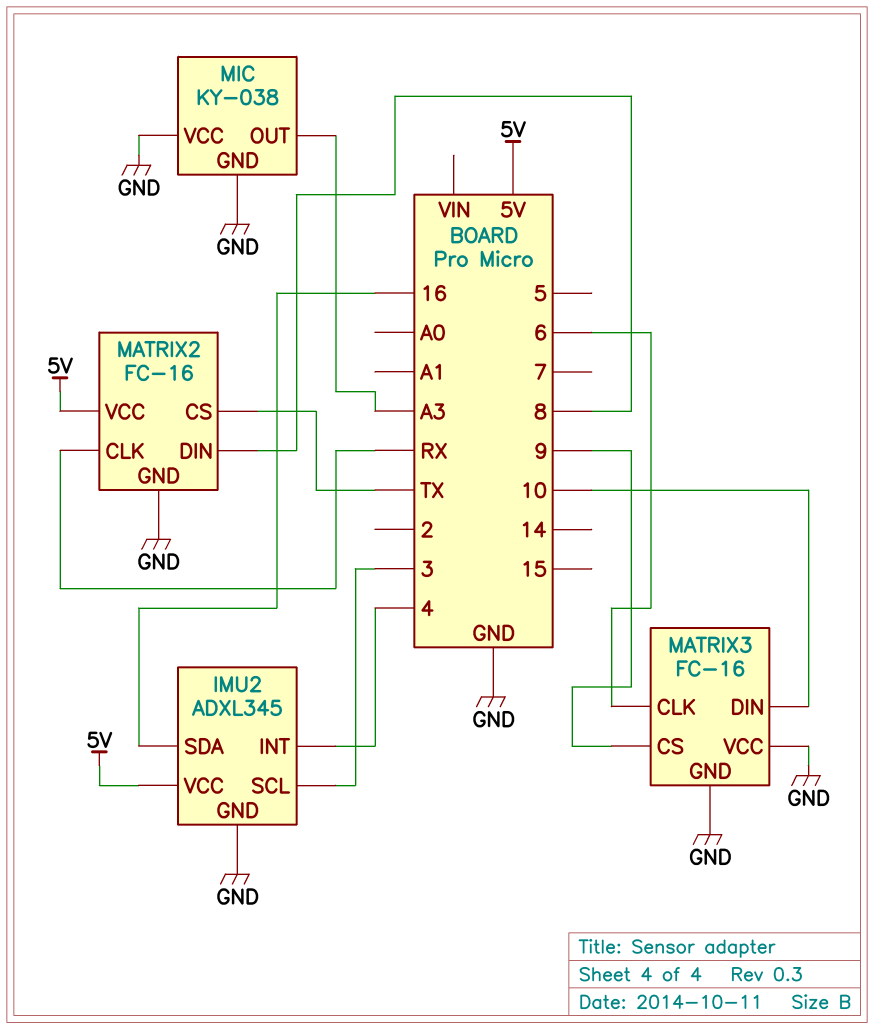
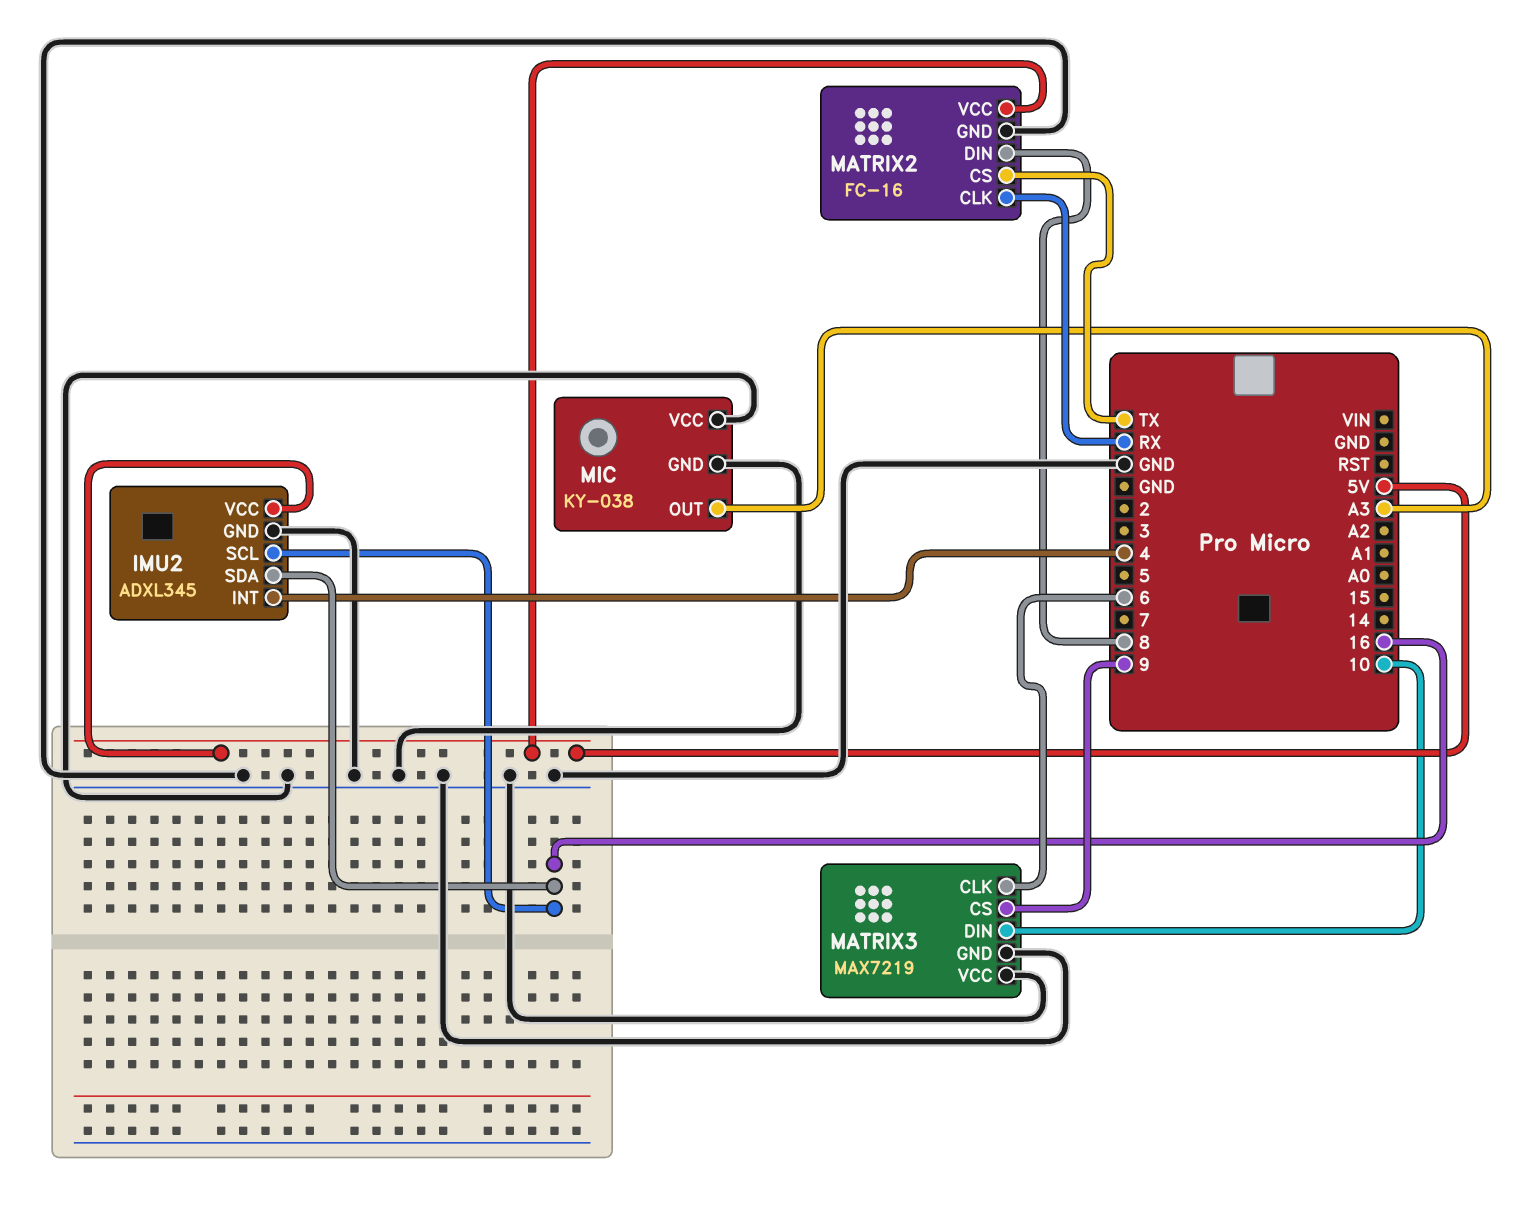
IMU2 pin SCL: 3 -> 16
MATRIX3: FC-16 -> MAX7219

